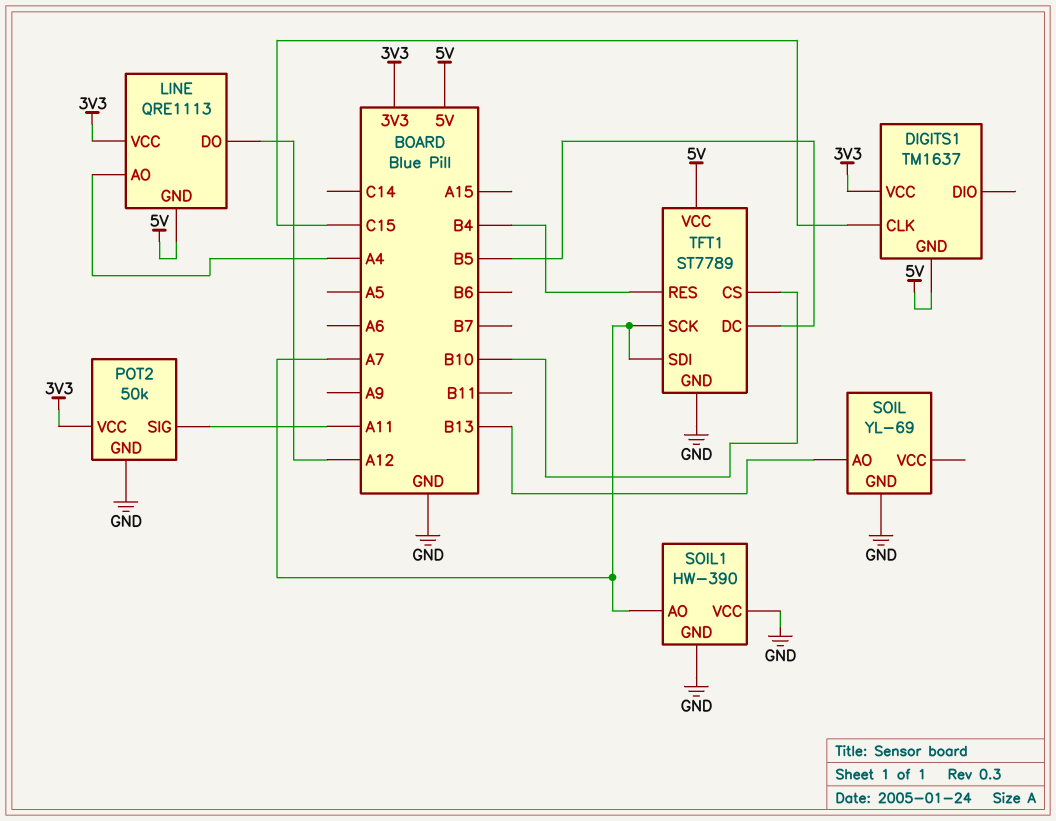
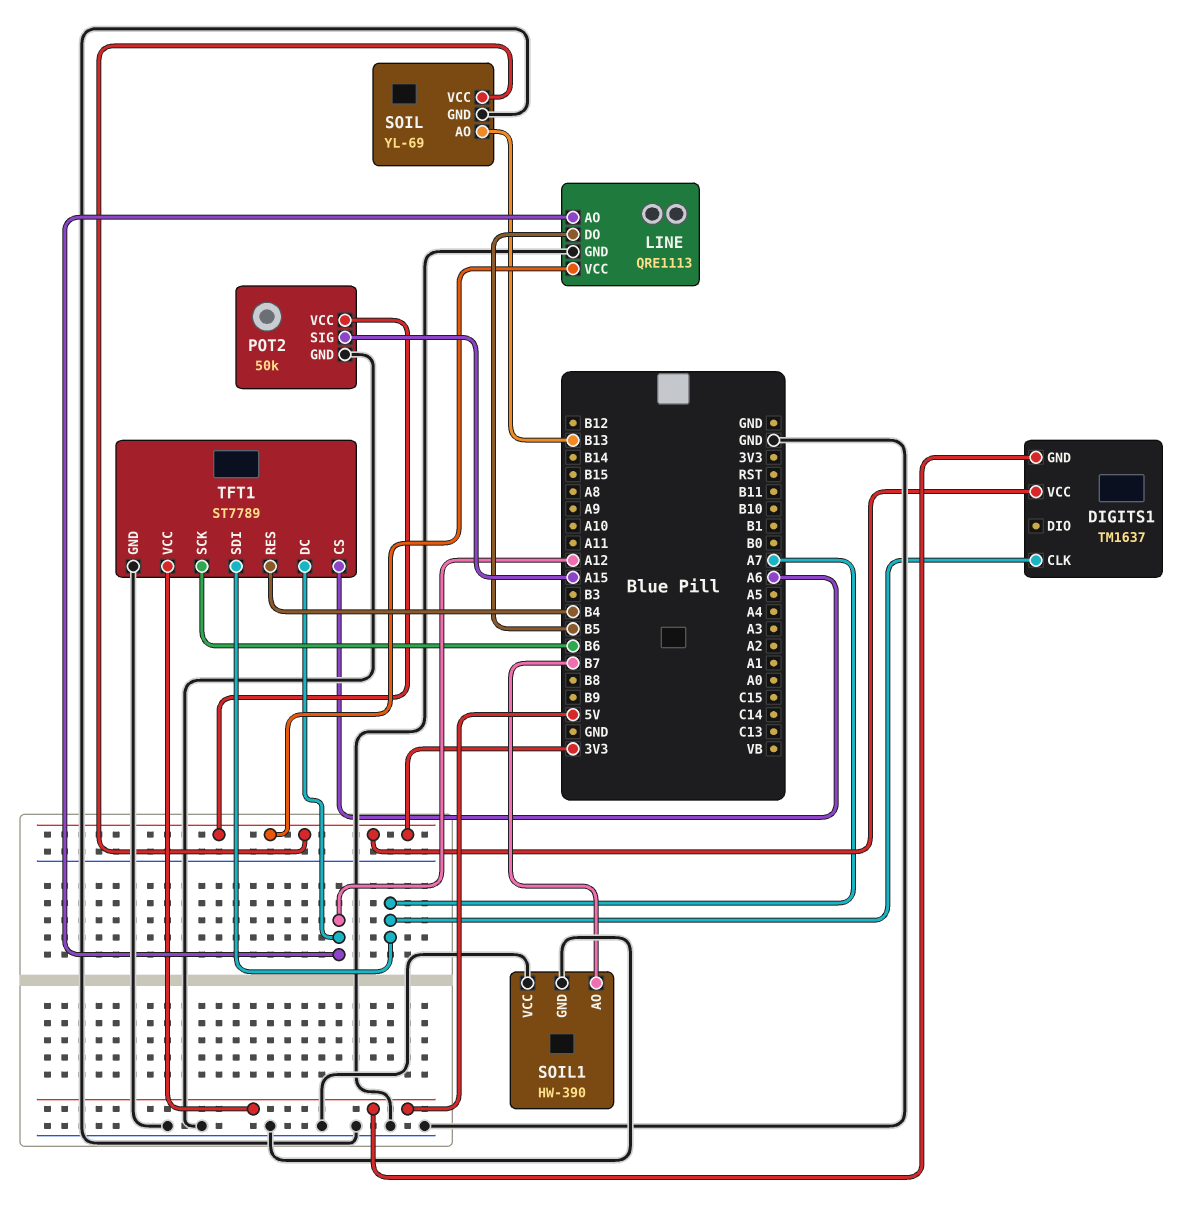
DIGITS1 pin CLK: C15 -> A7
LINE pin AO: A4 -> A12
LINE pin DO: A12 -> B5
LINE pin GND: 5V -> GND
POT2 pin SIG: A11 -> A15
SOIL pin VCC: none -> 3V3
SOIL1 pin AO: A7 -> B7
TFT1 pin CS: B10 -> A6
TFT1 pin DC: B5 -> A12
TFT1 pin SCK: A7 -> B6

